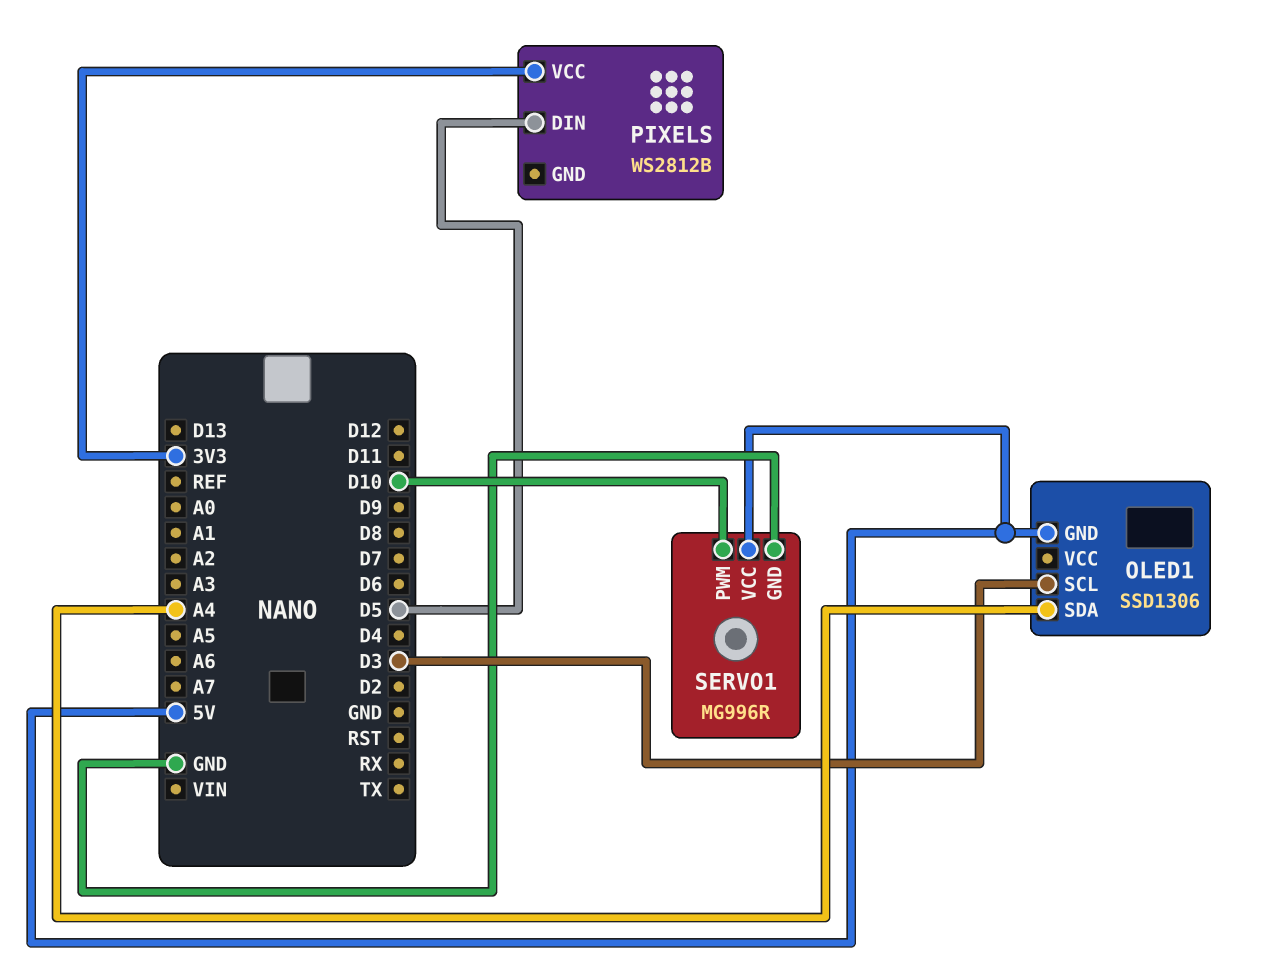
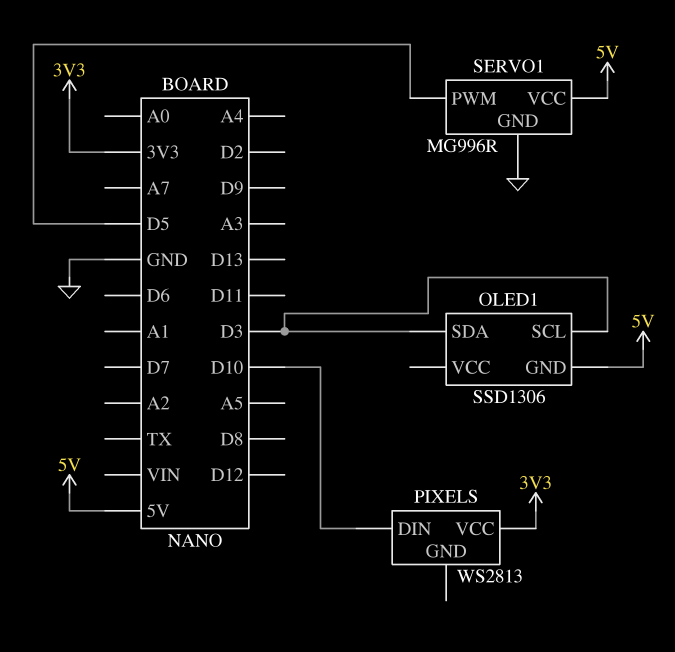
OLED1 pin SDA: A4 -> D3
PIXELS: WS2812B -> WS2813
PIXELS pin DIN: D5 -> D10
SERVO1 pin PWM: D10 -> D5

